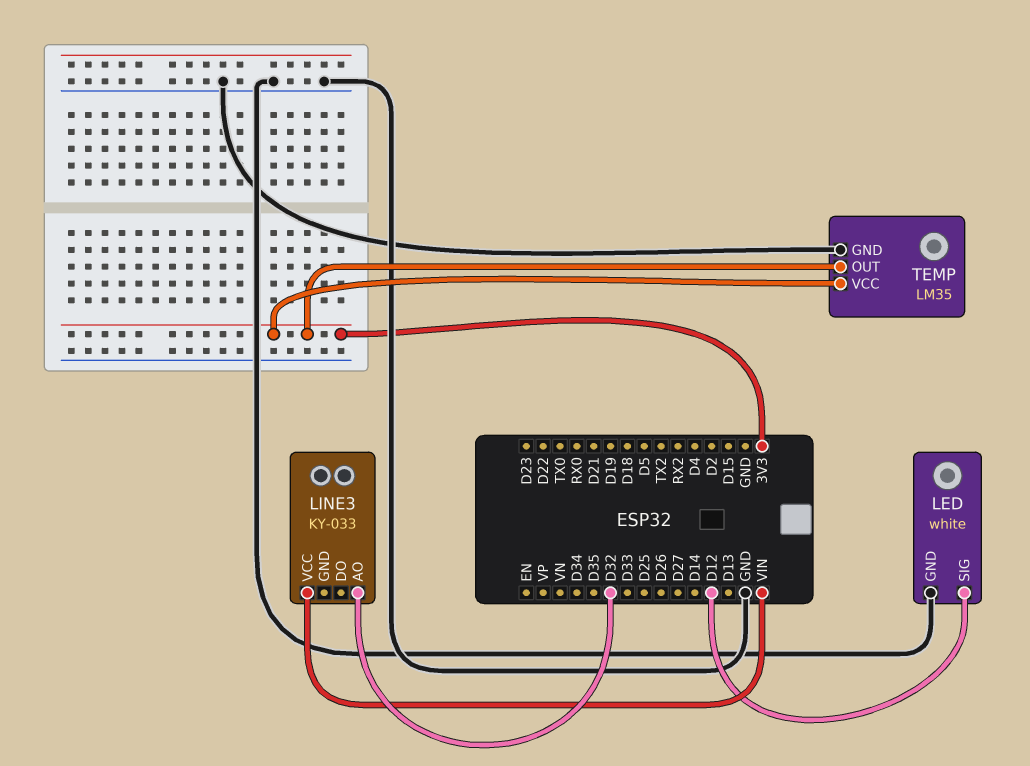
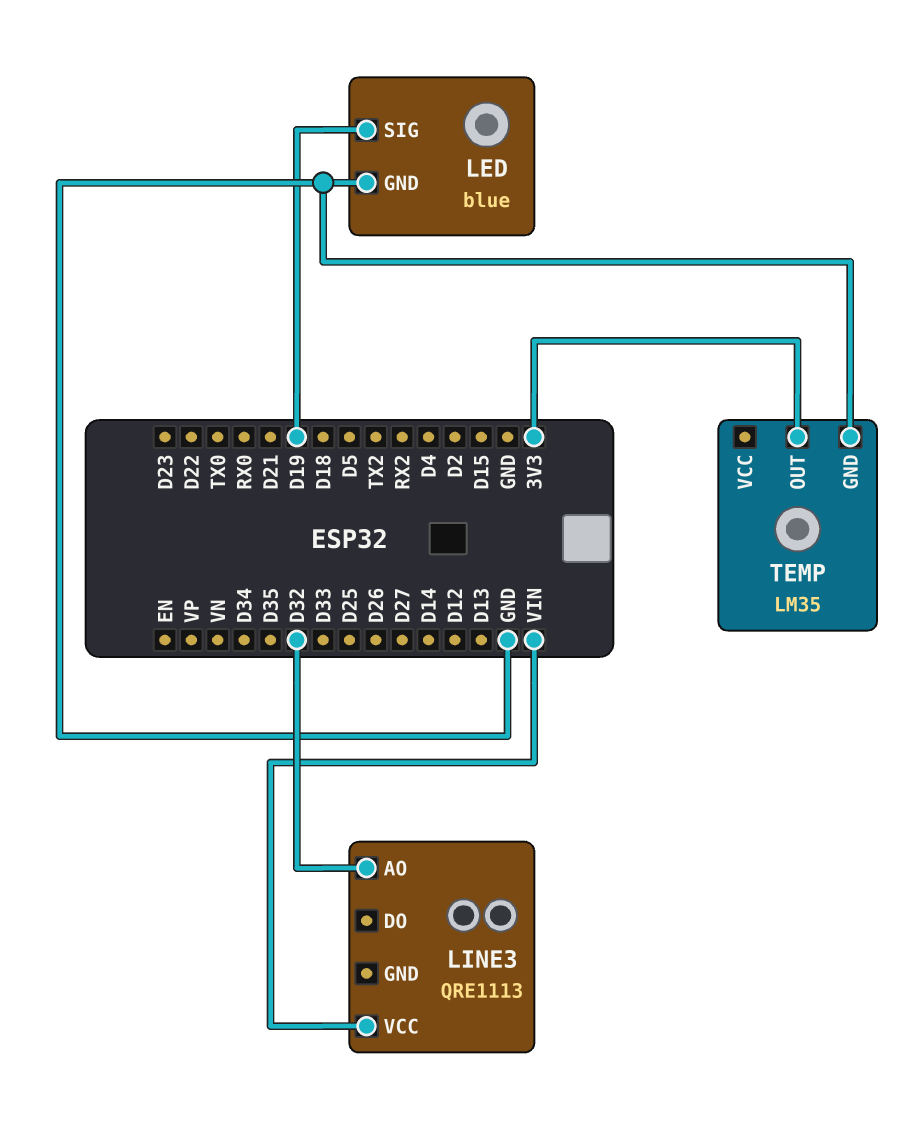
LED: white -> blue
LED pin SIG: D12 -> D19
LINE3: KY-033 -> QRE1113
TEMP pin VCC: 3V3 -> none

